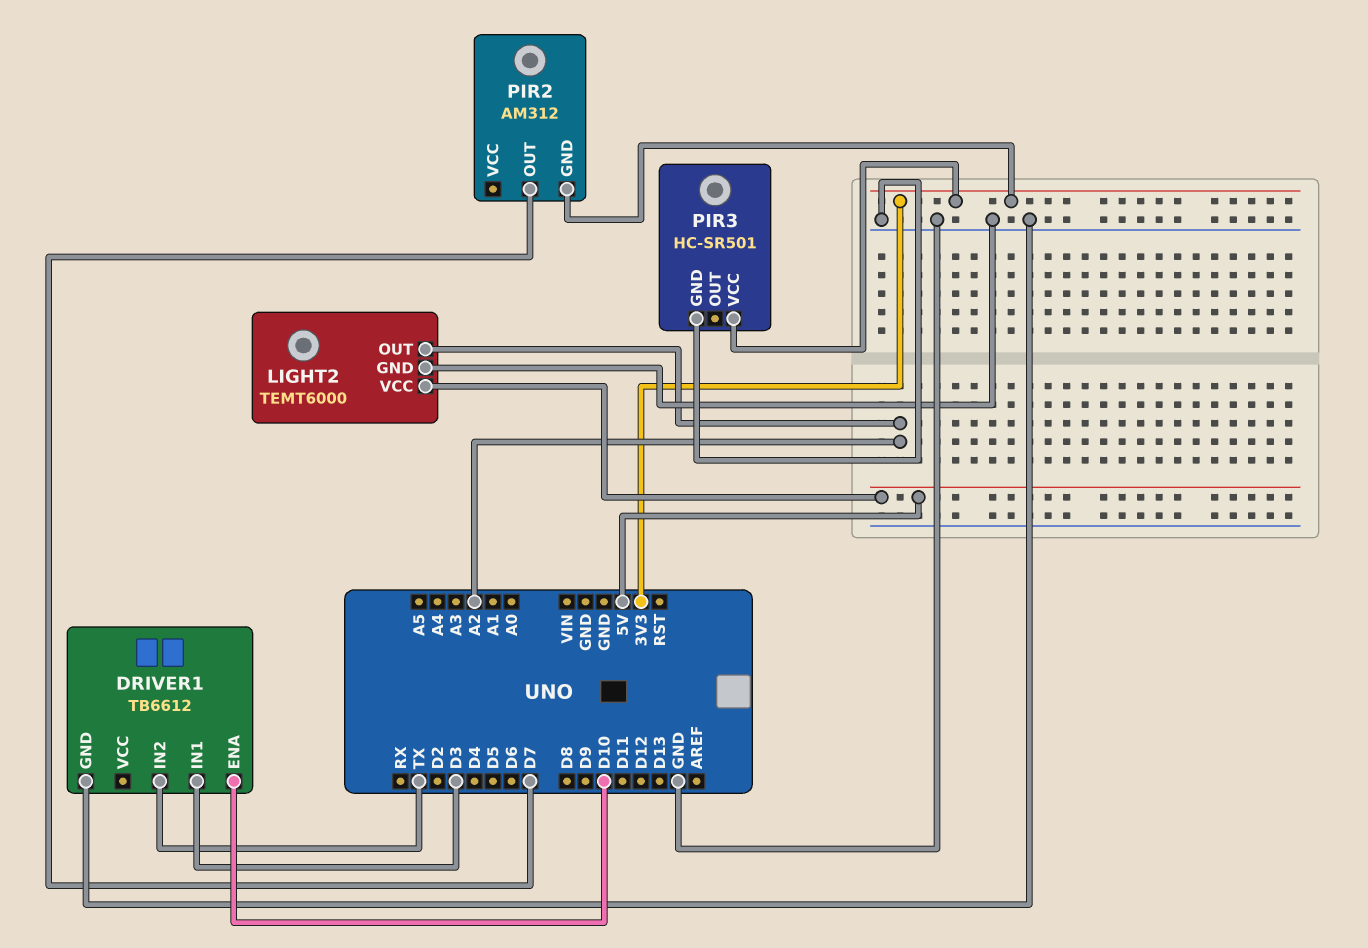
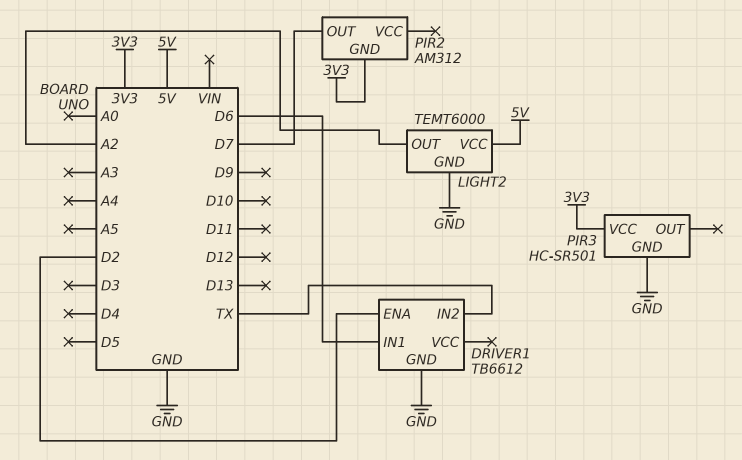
DRIVER1 pin ENA: D10 -> D2
DRIVER1 pin IN1: D3 -> D6

